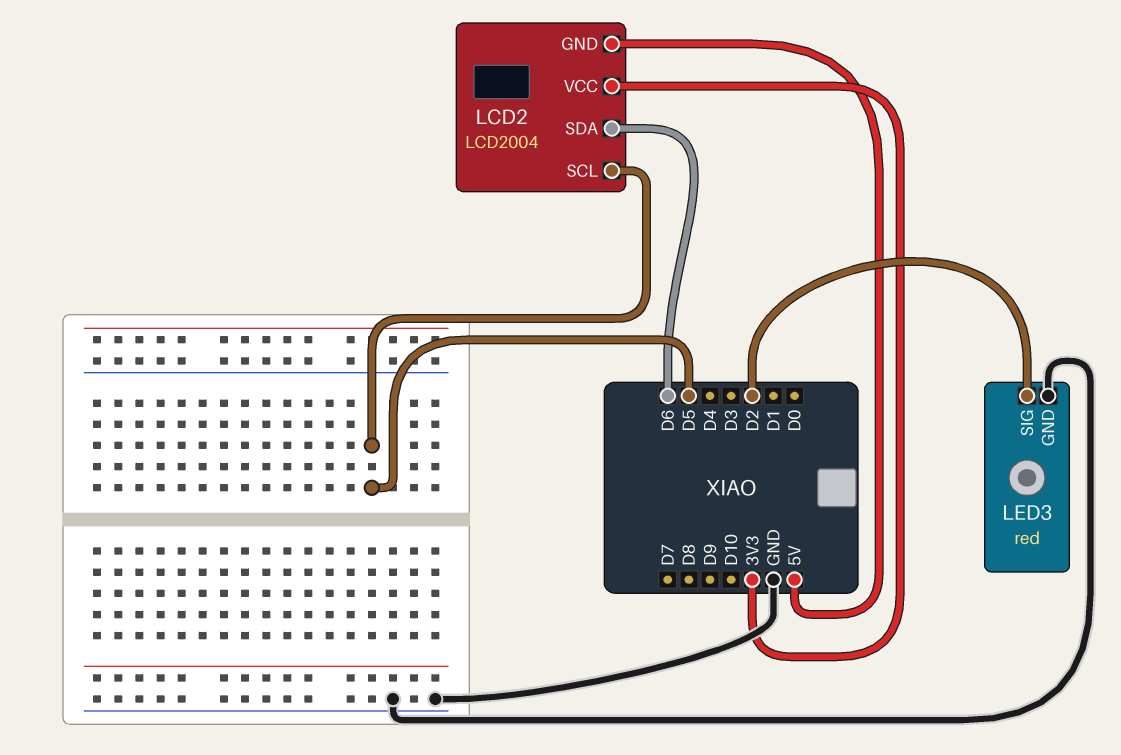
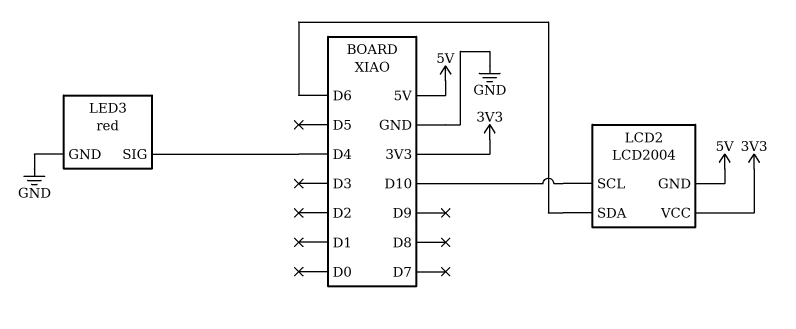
LCD2 pin SCL: D5 -> D10
LED3 pin SIG: D2 -> D4

